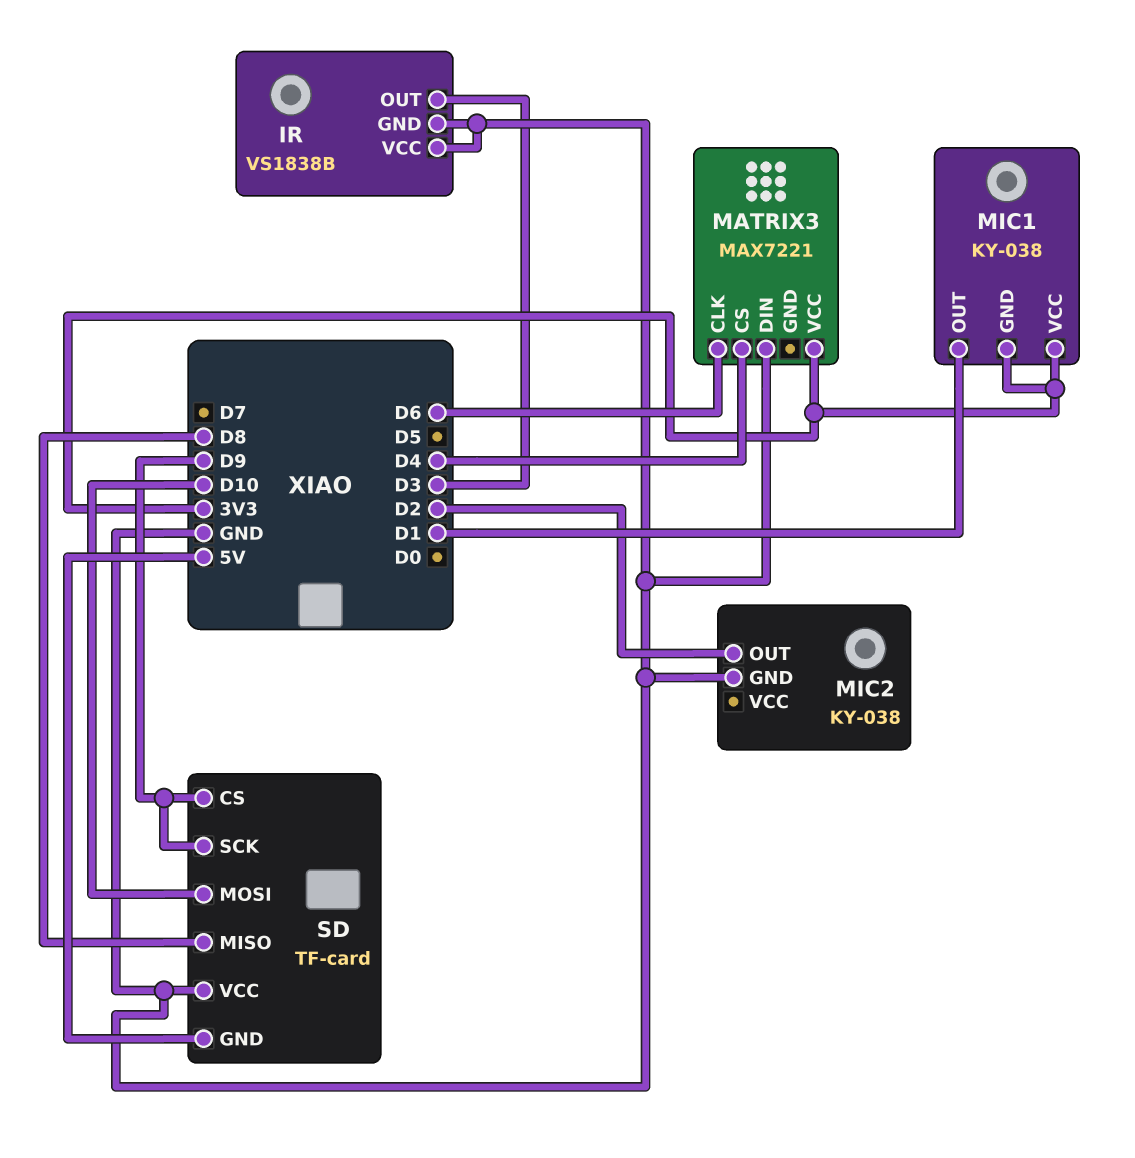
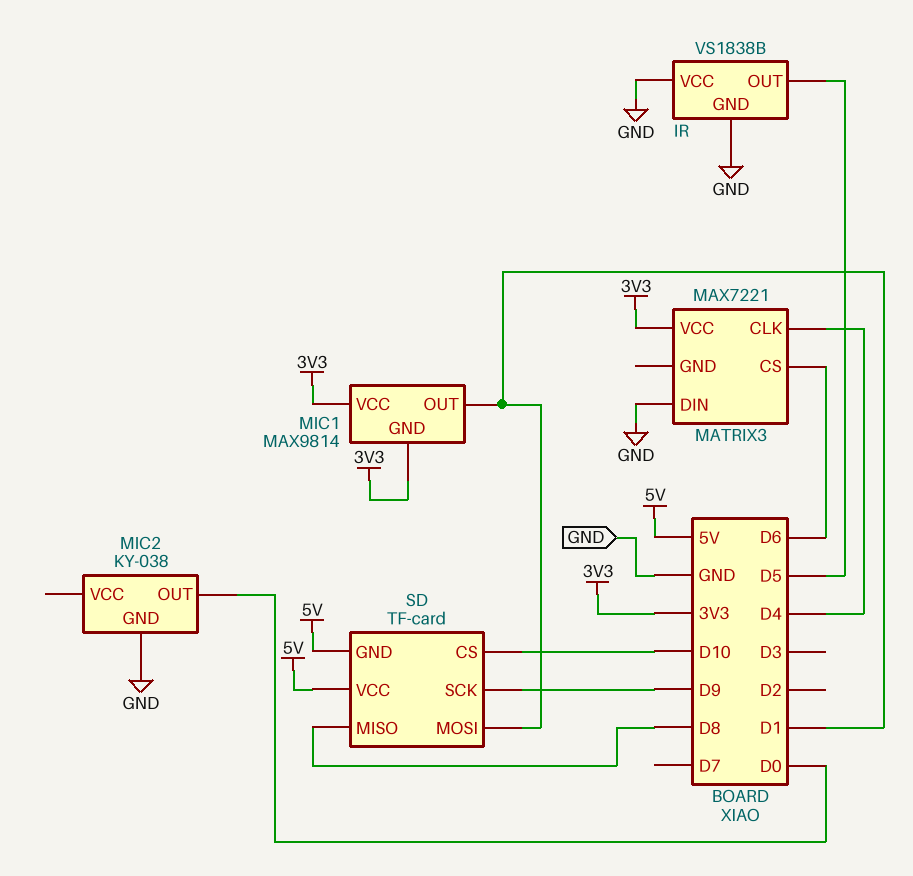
IR pin OUT: D3 -> D5
MATRIX3 pin CLK: D6 -> D4
MATRIX3 pin CS: D4 -> D6
MIC1: KY-038 -> MAX9814
MIC2 pin OUT: D2 -> D0
SD pin CS: D9 -> D10
SD pin MOSI: D10 -> D1
SD pin VCC: GND -> 5V

